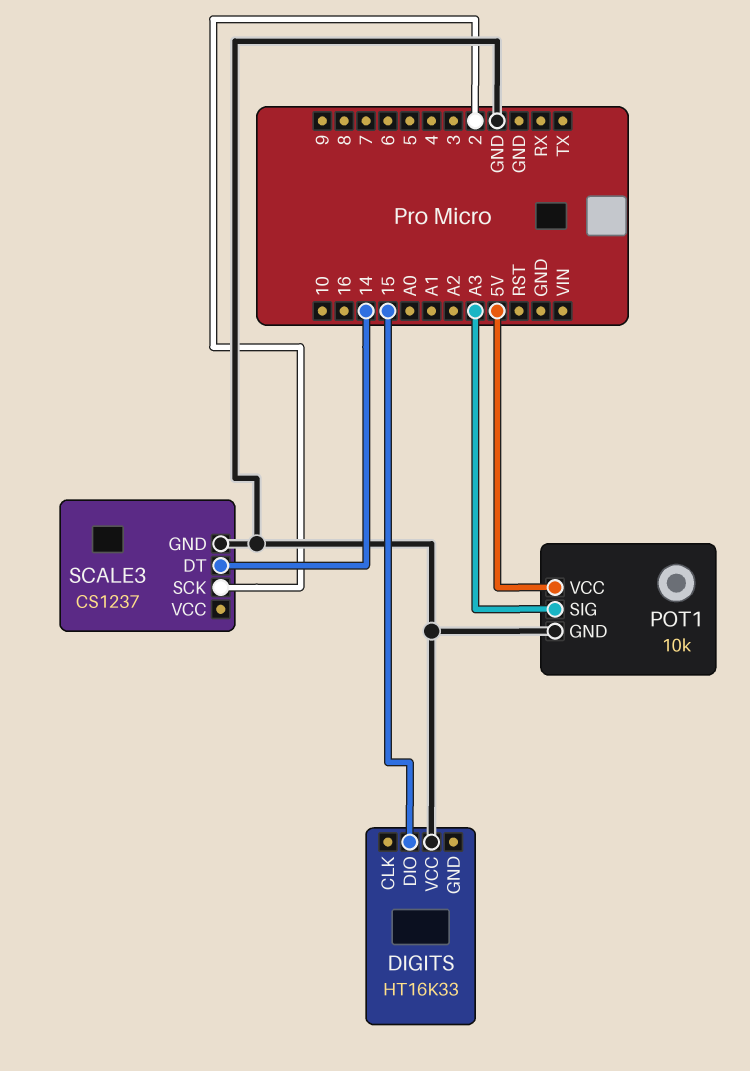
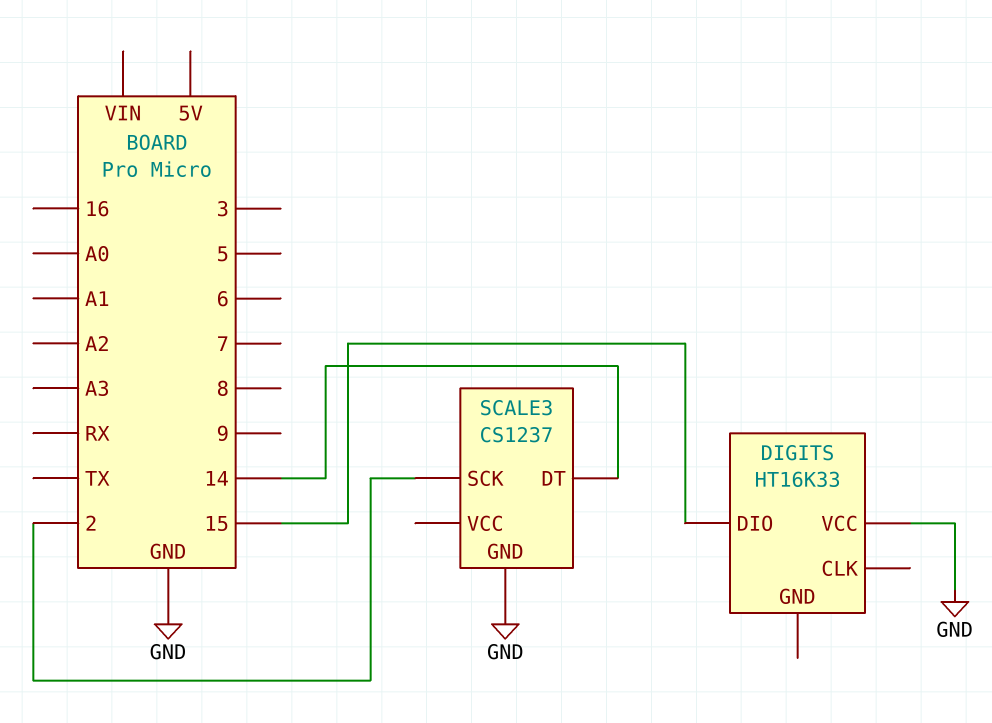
POT1: 10k -> none
POT1 pin GND: GND -> none
POT1 pin SIG: A3 -> none
POT1 pin VCC: 5V -> none

